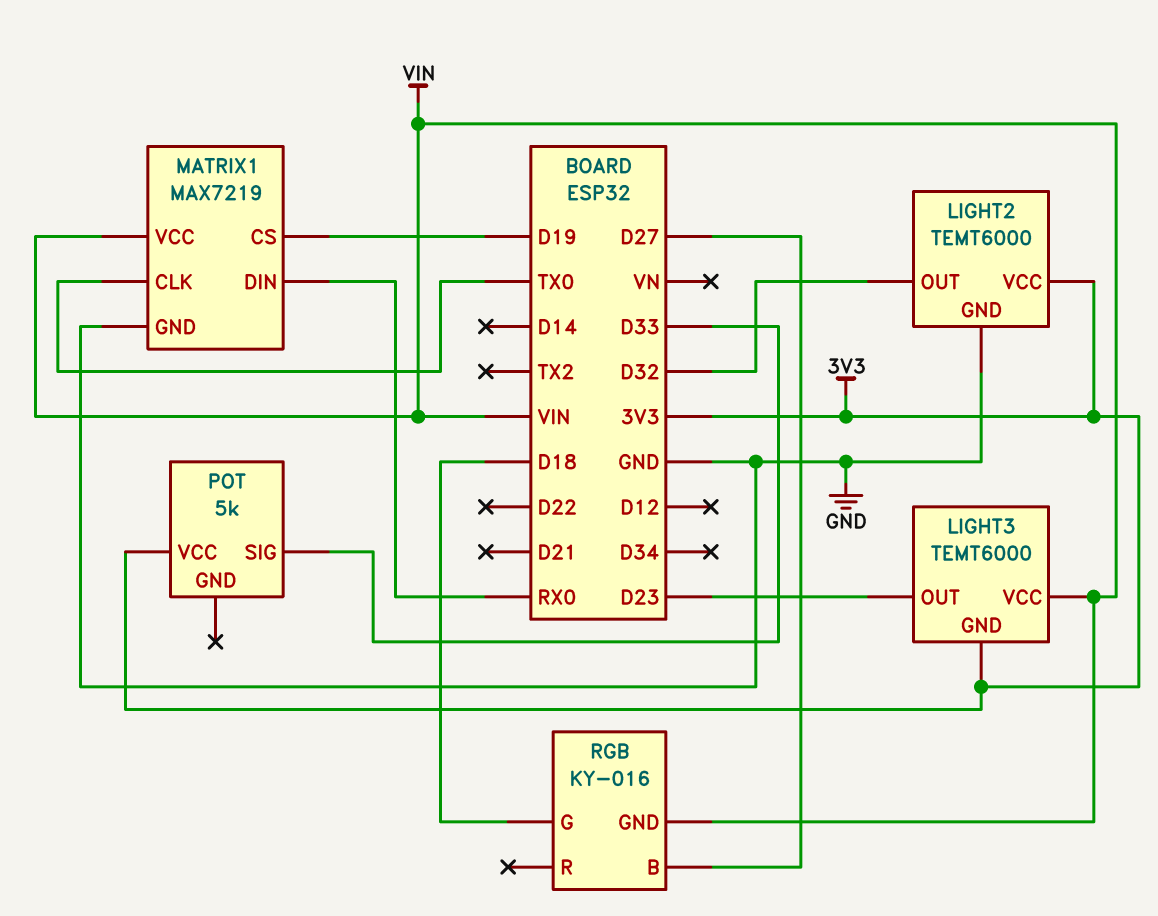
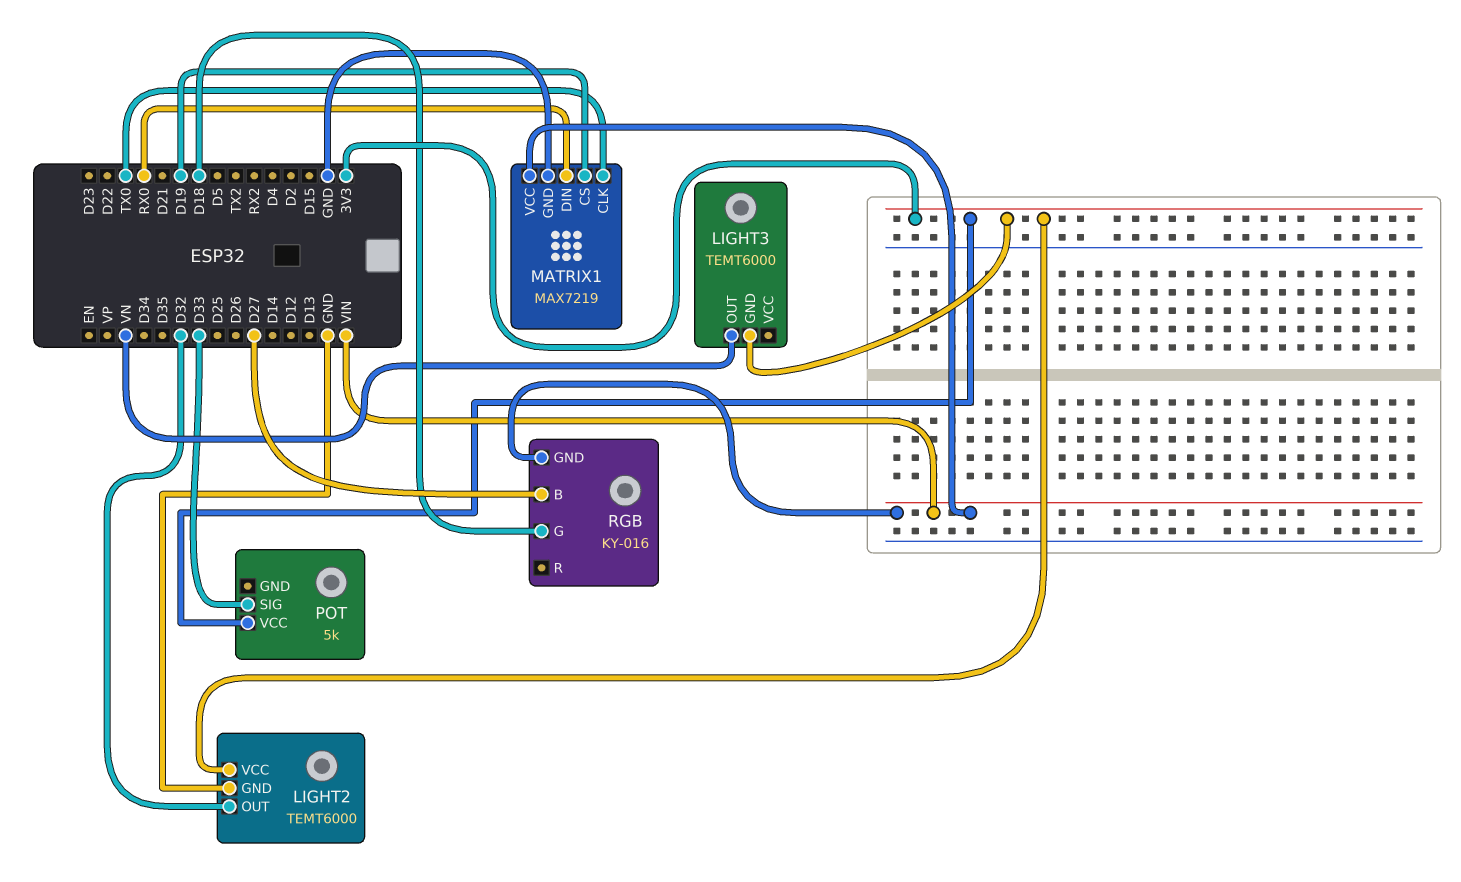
LIGHT3 pin OUT: D23 -> VN
LIGHT3 pin VCC: VIN -> none

